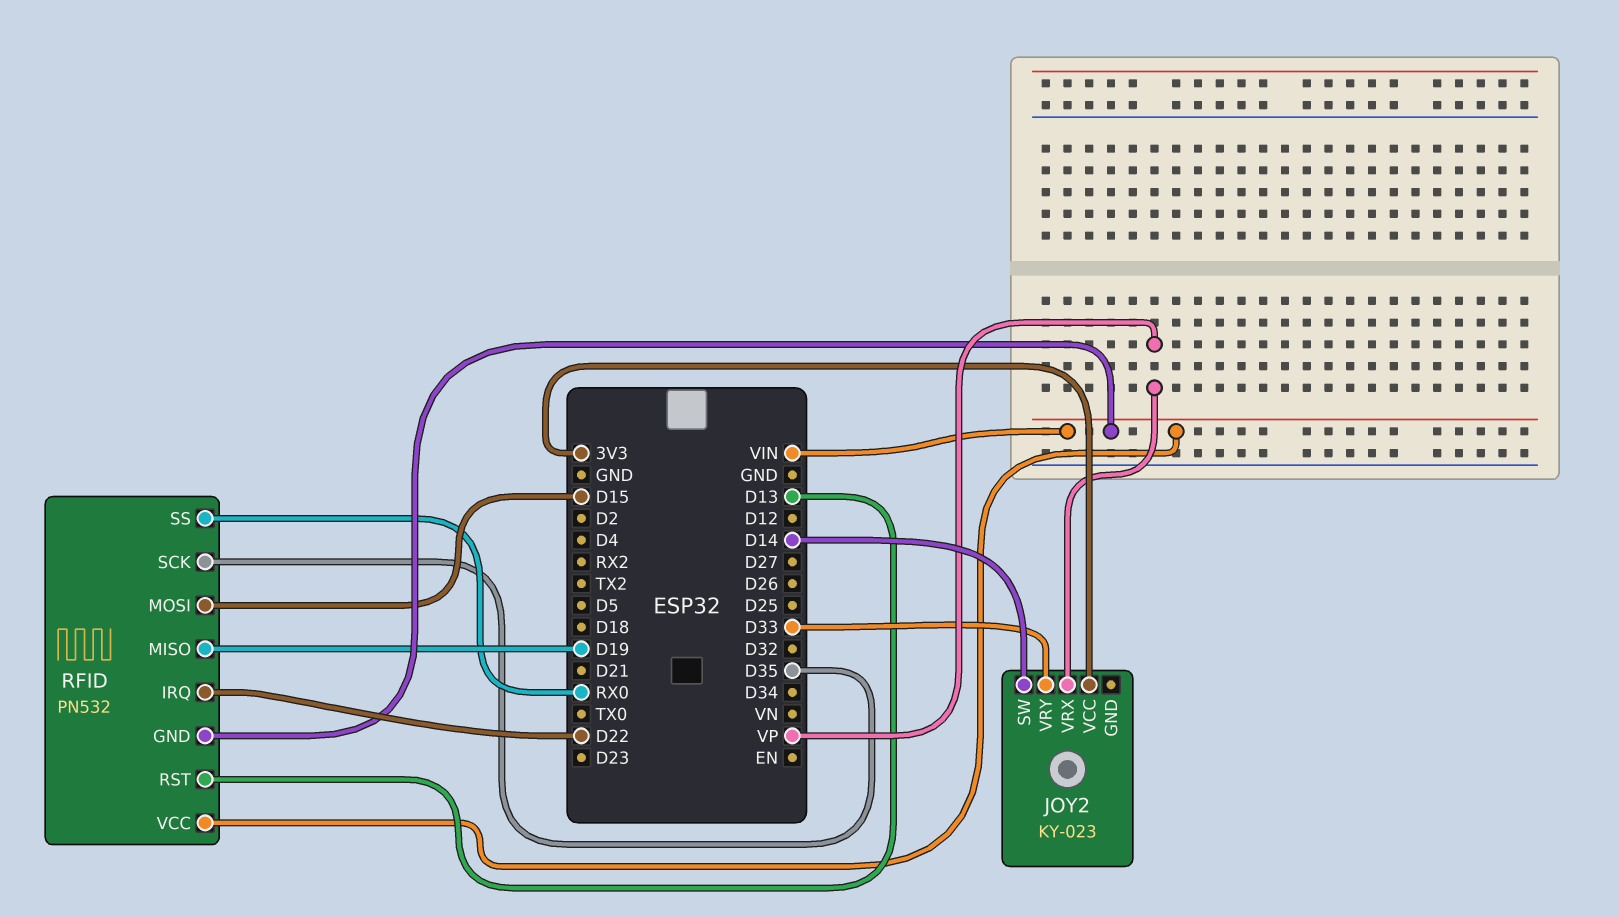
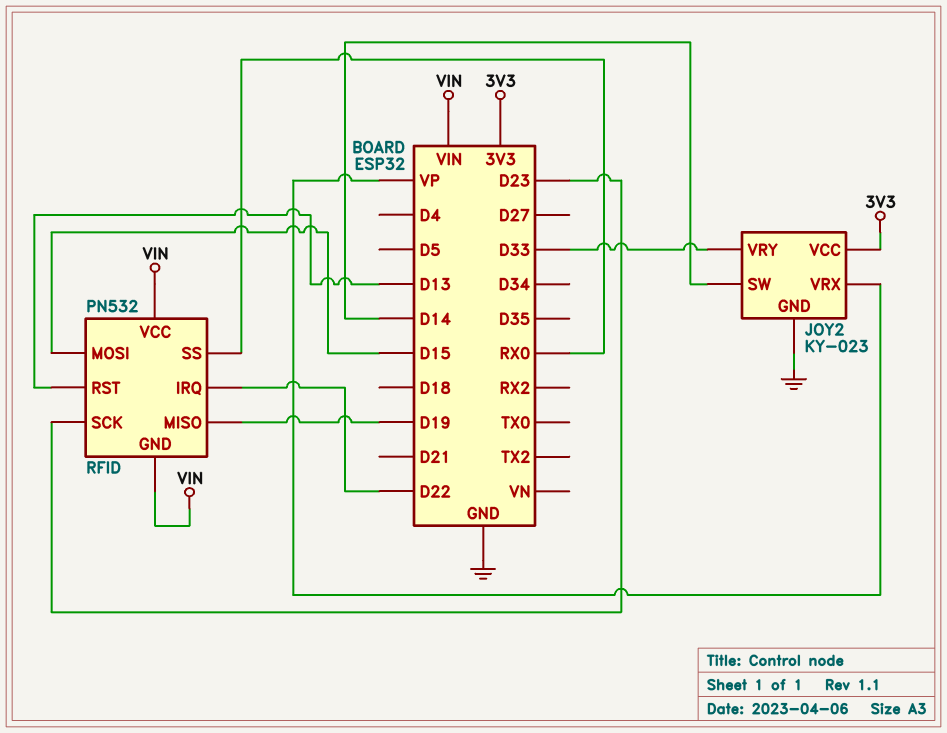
JOY2 pin GND: none -> GND
RFID pin SCK: D35 -> D23

